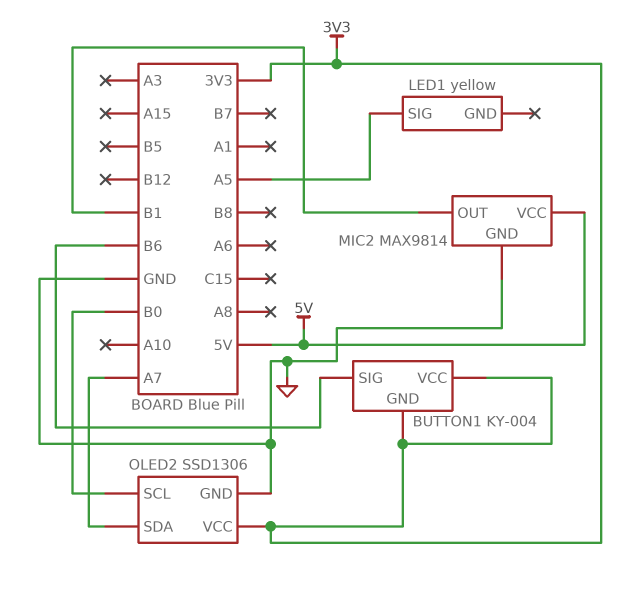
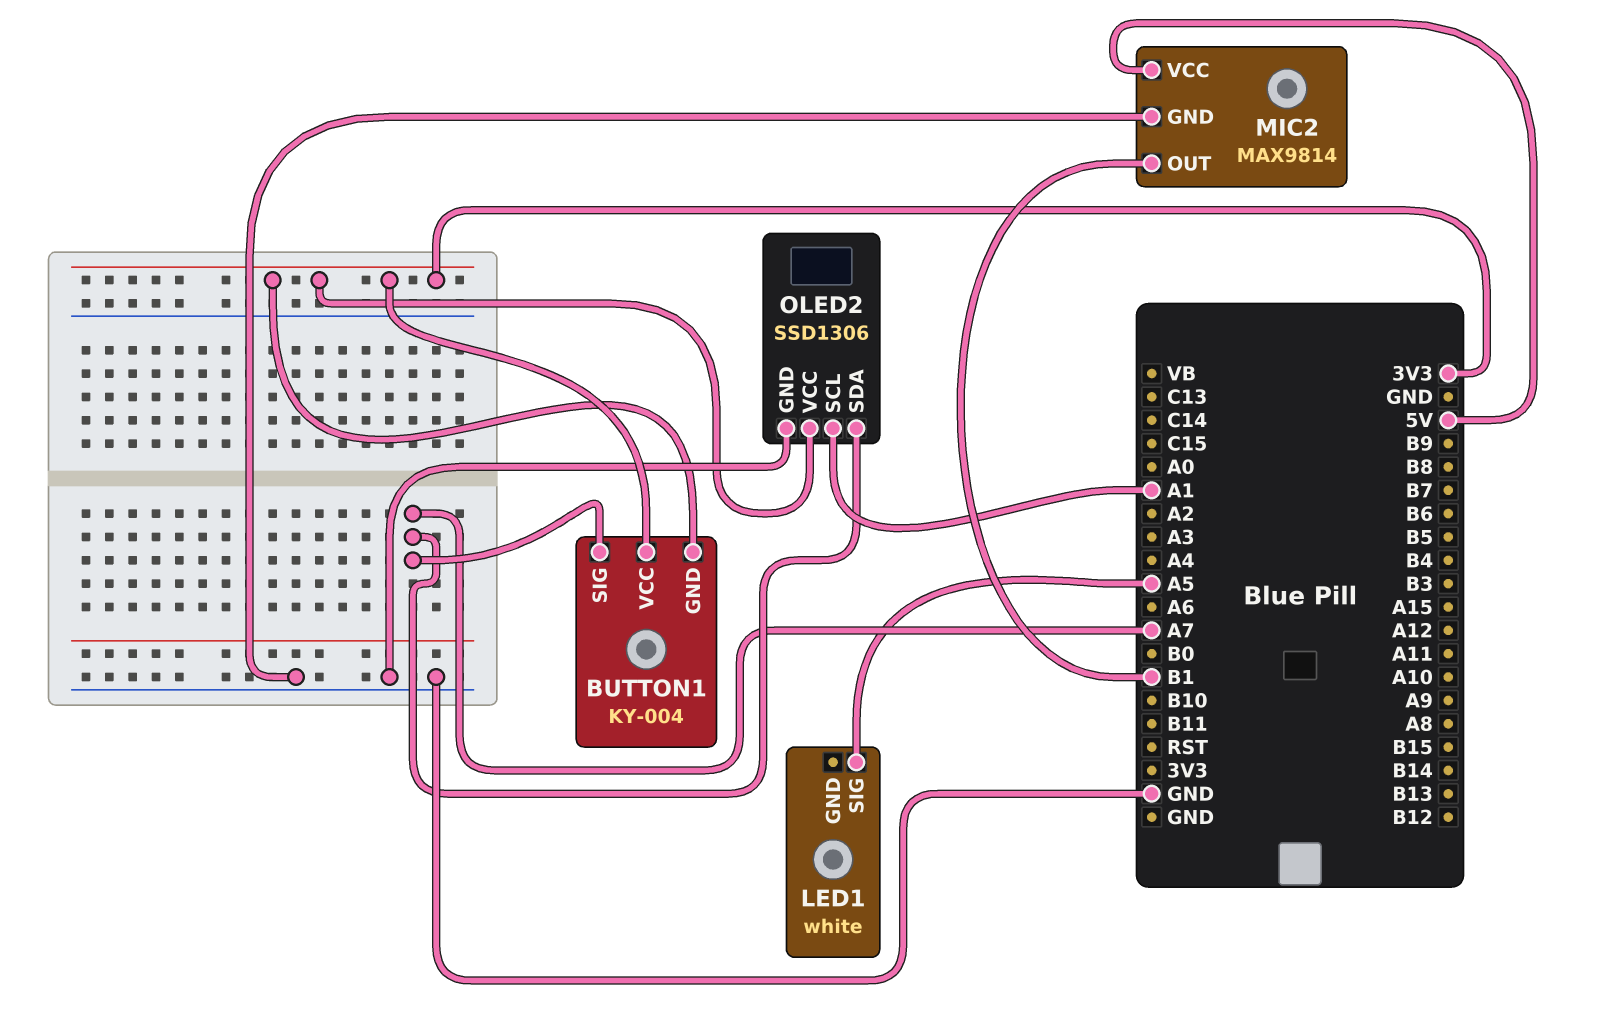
BUTTON1 pin SIG: B6 -> A7
LED1: yellow -> white
OLED2 pin SCL: B0 -> A1

